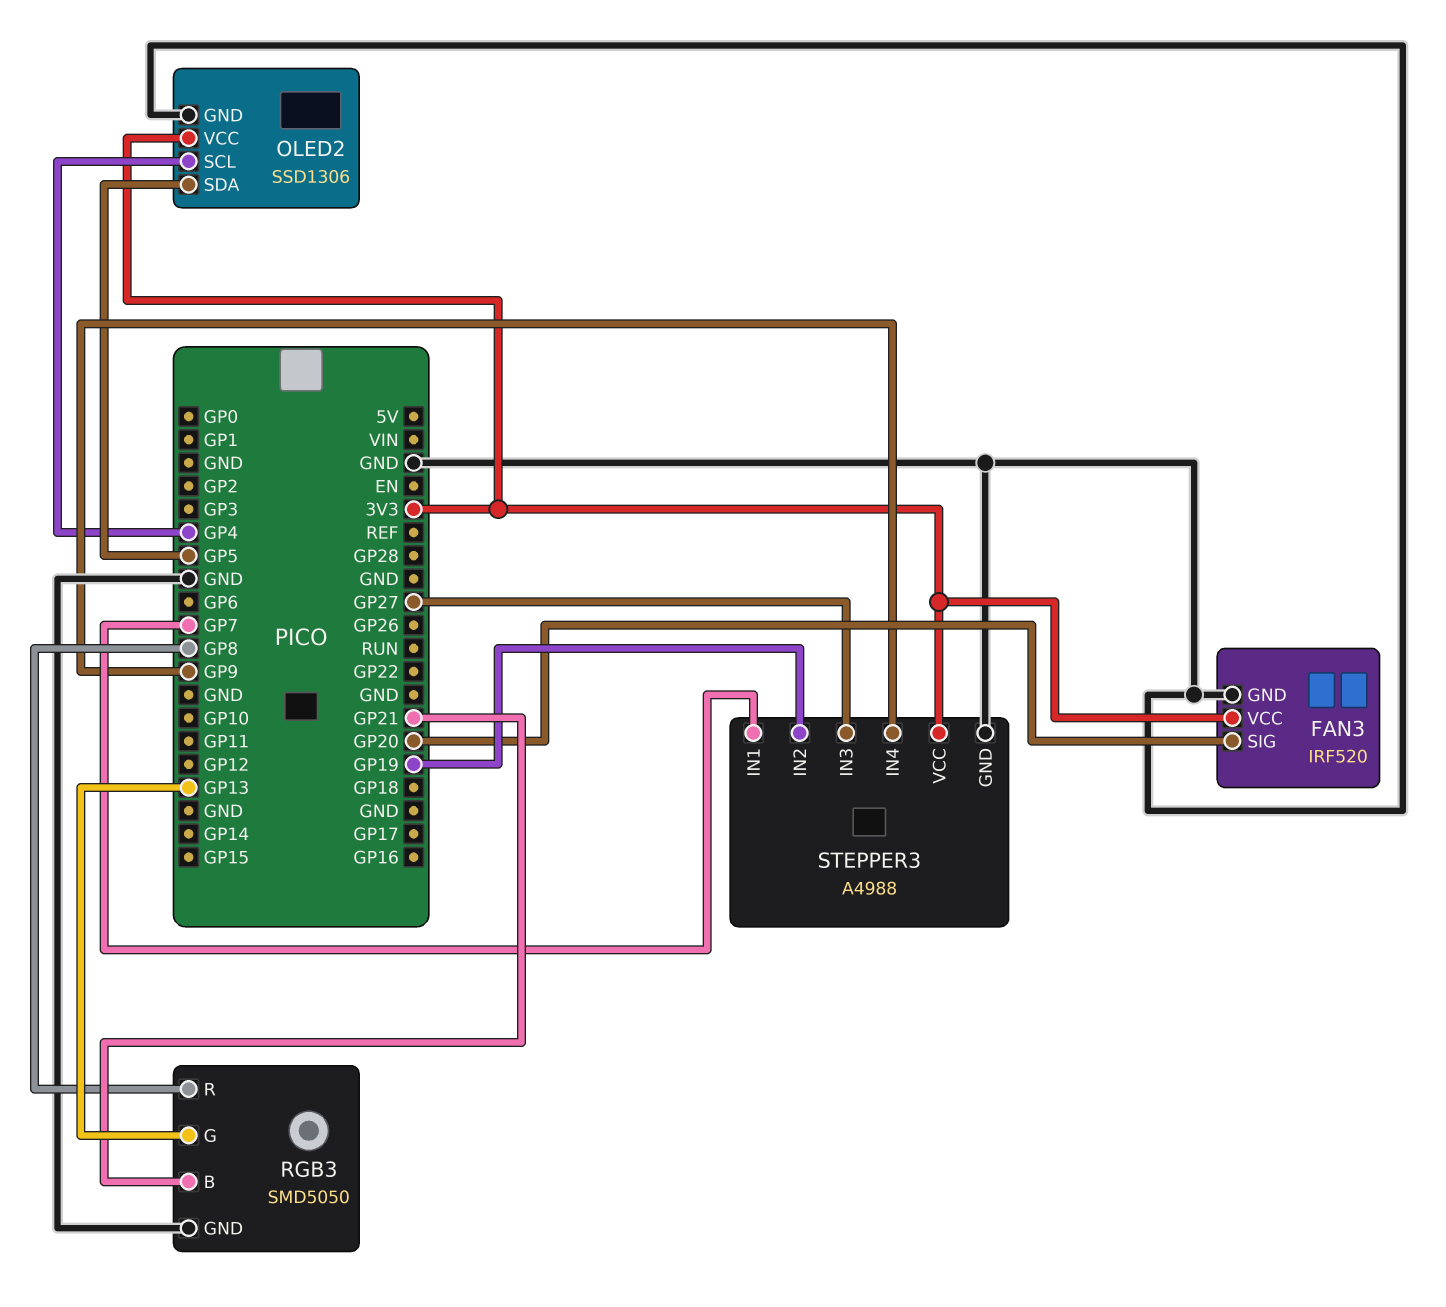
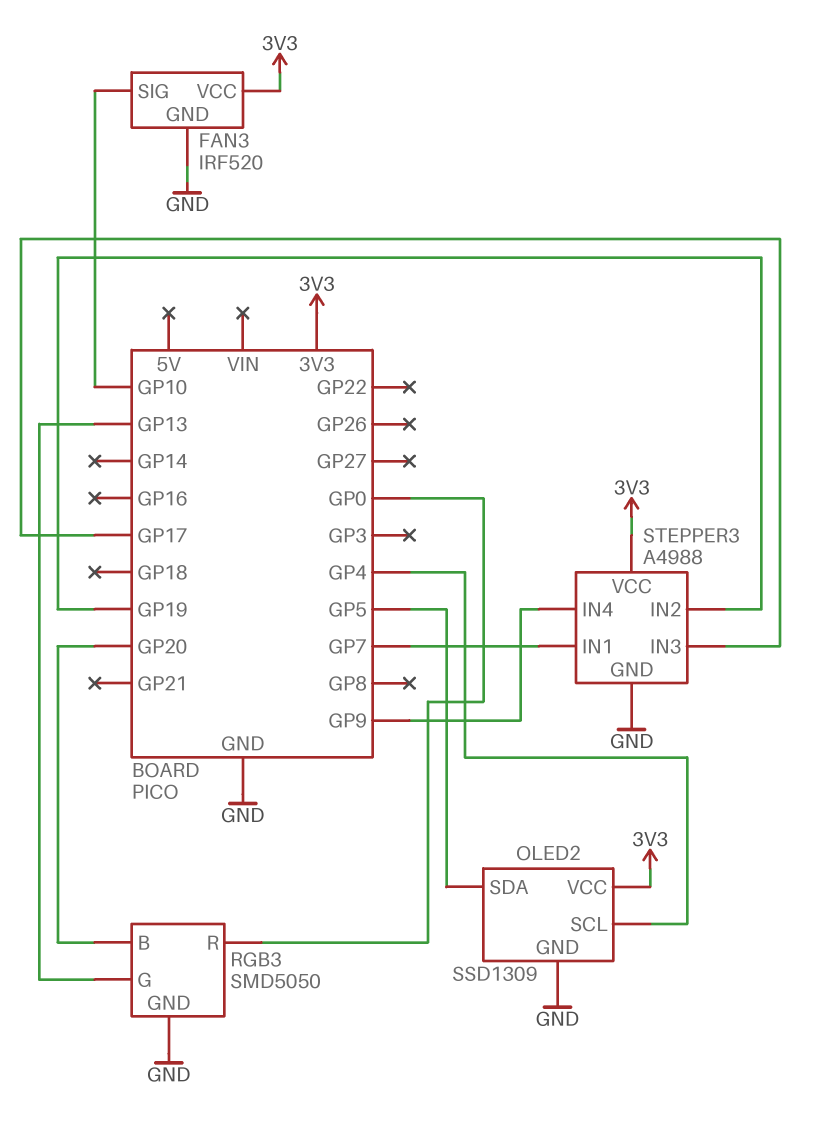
FAN3 pin SIG: GP20 -> GP10
OLED2: SSD1306 -> SSD1309
RGB3 pin B: GP21 -> GP20
RGB3 pin R: GP8 -> GP0
STEPPER3 pin IN3: GP27 -> GP17

